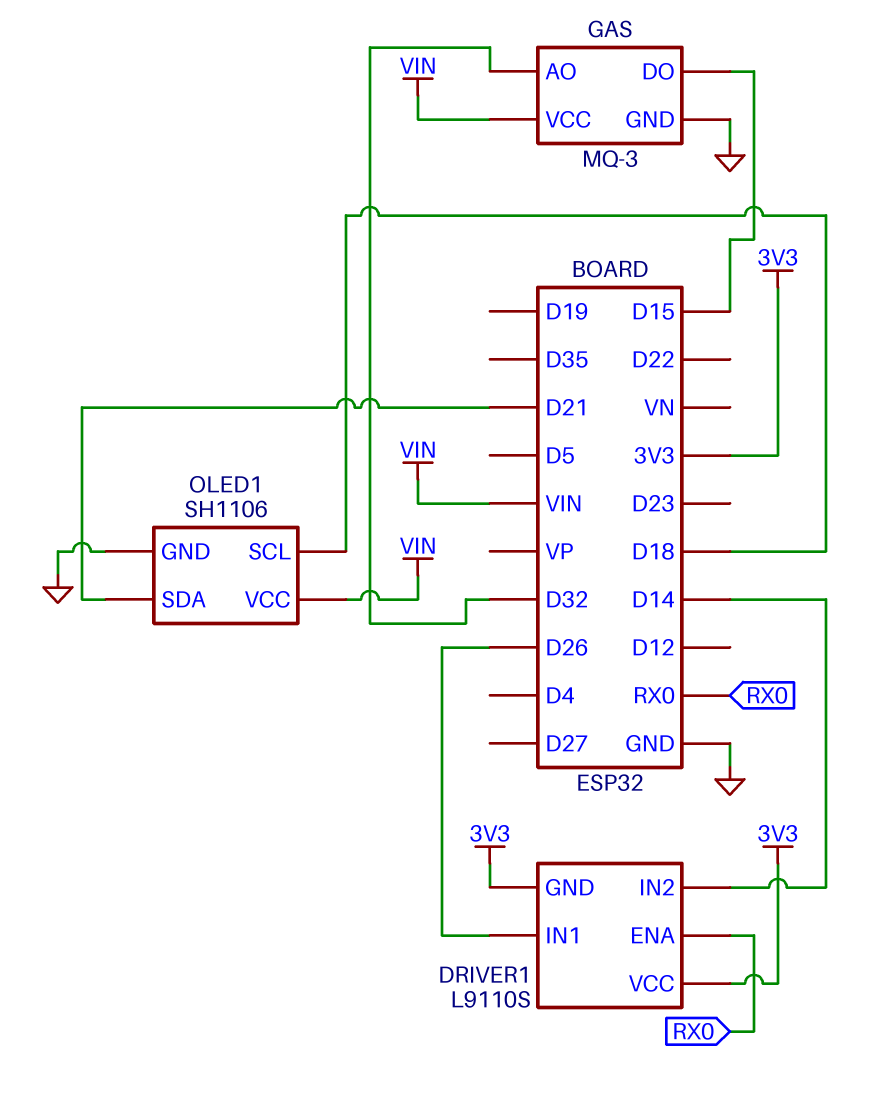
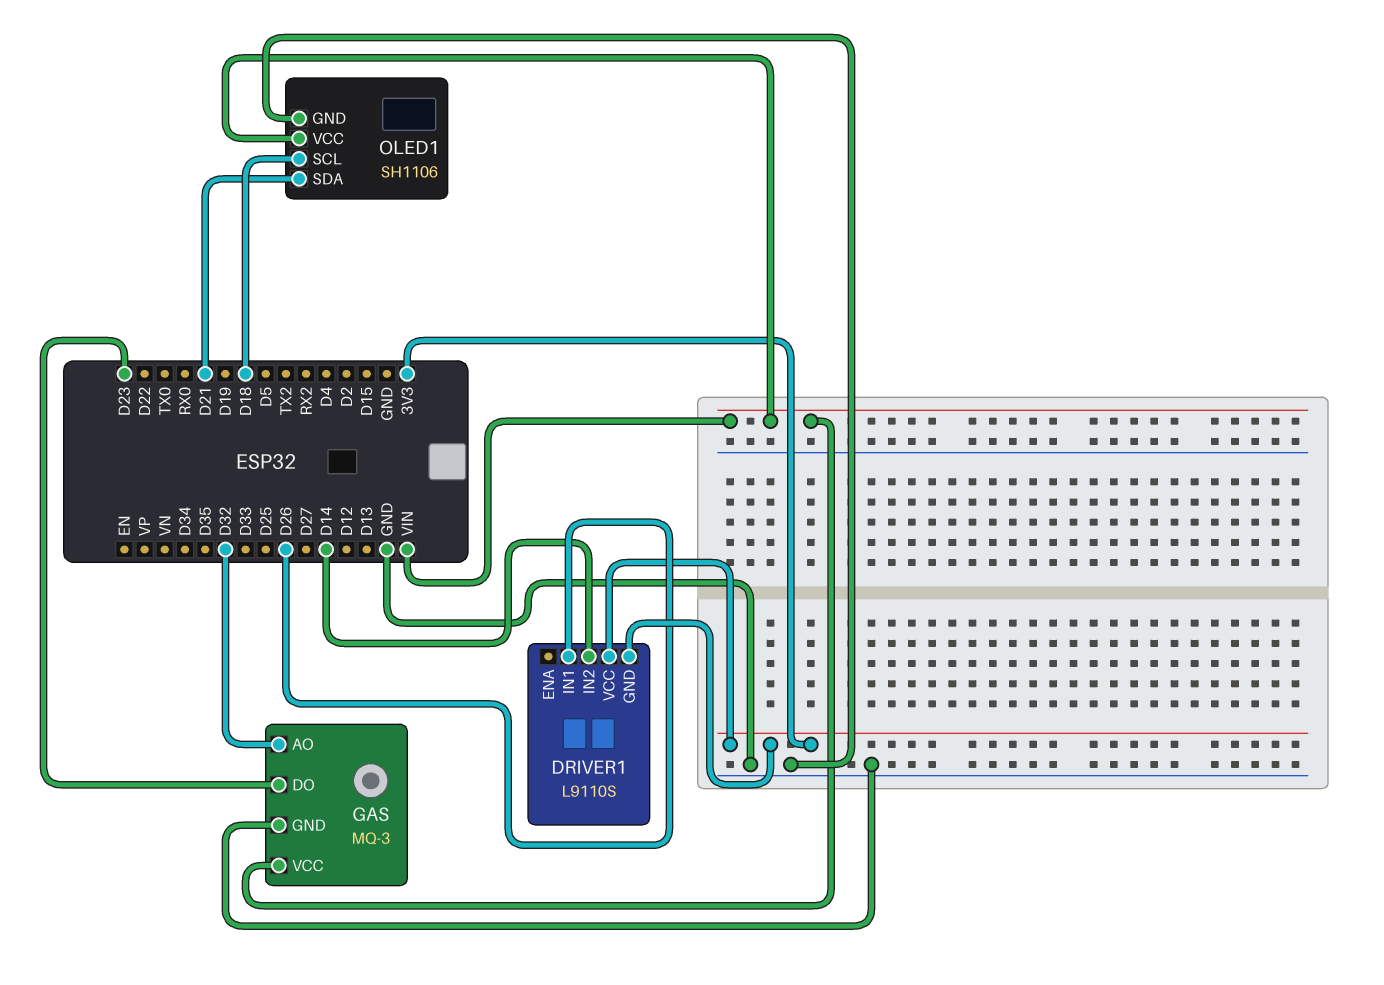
DRIVER1 pin ENA: RX0 -> none
GAS pin DO: D15 -> D23

